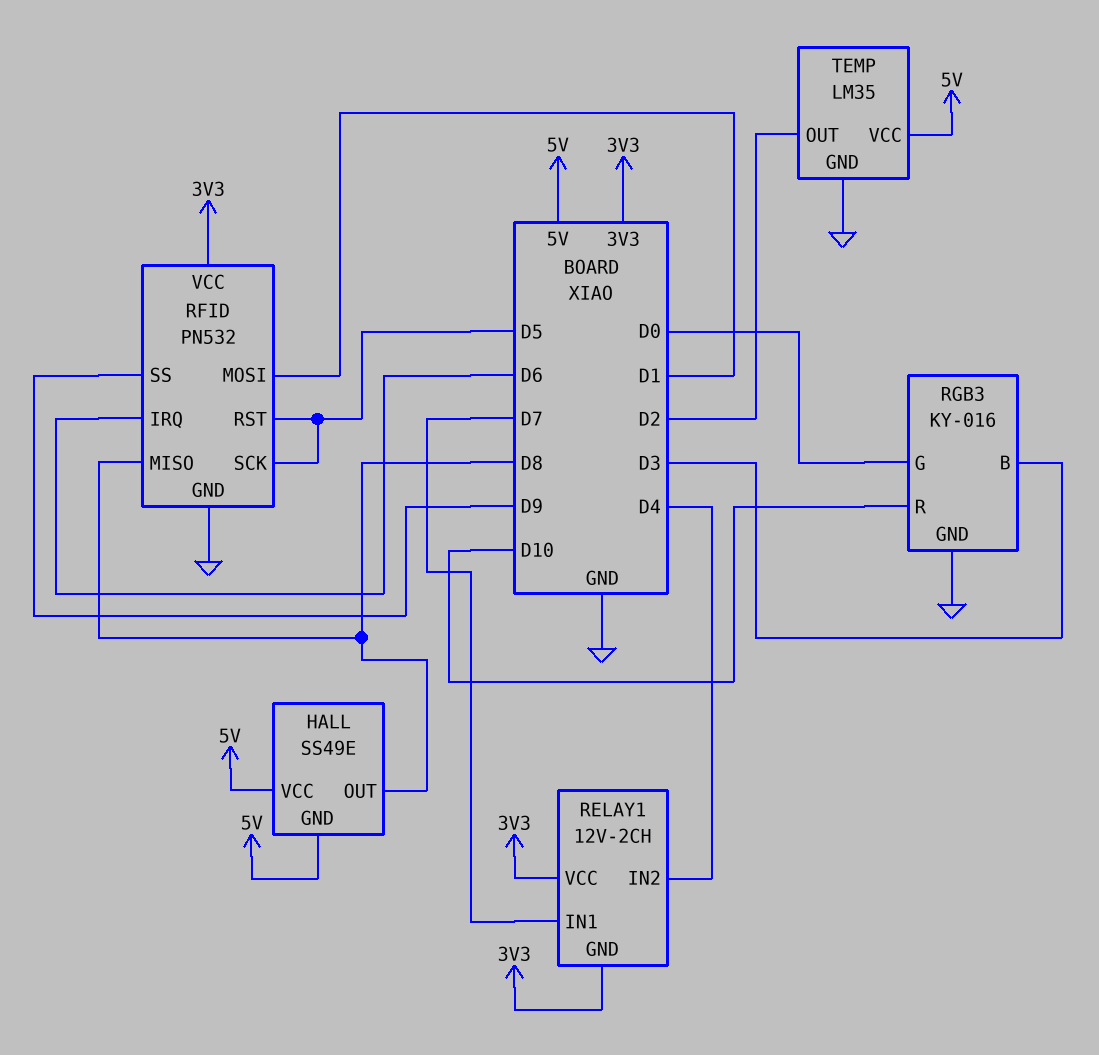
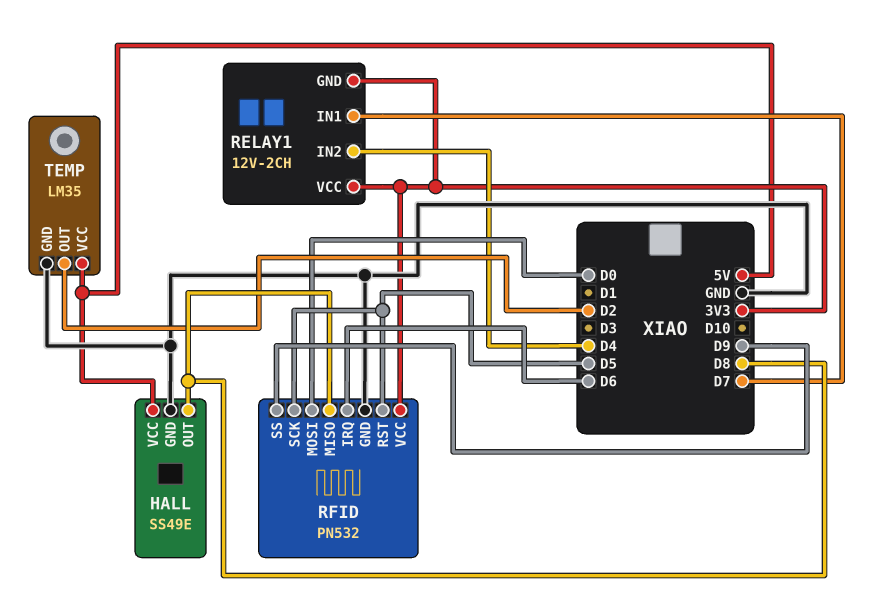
HALL pin GND: 5V -> GND
RFID pin MOSI: D1 -> D0
RGB3: KY-016 -> none
RGB3 pin B: D3 -> none
RGB3 pin G: D0 -> none
RGB3 pin GND: GND -> none
RGB3 pin R: D10 -> none

